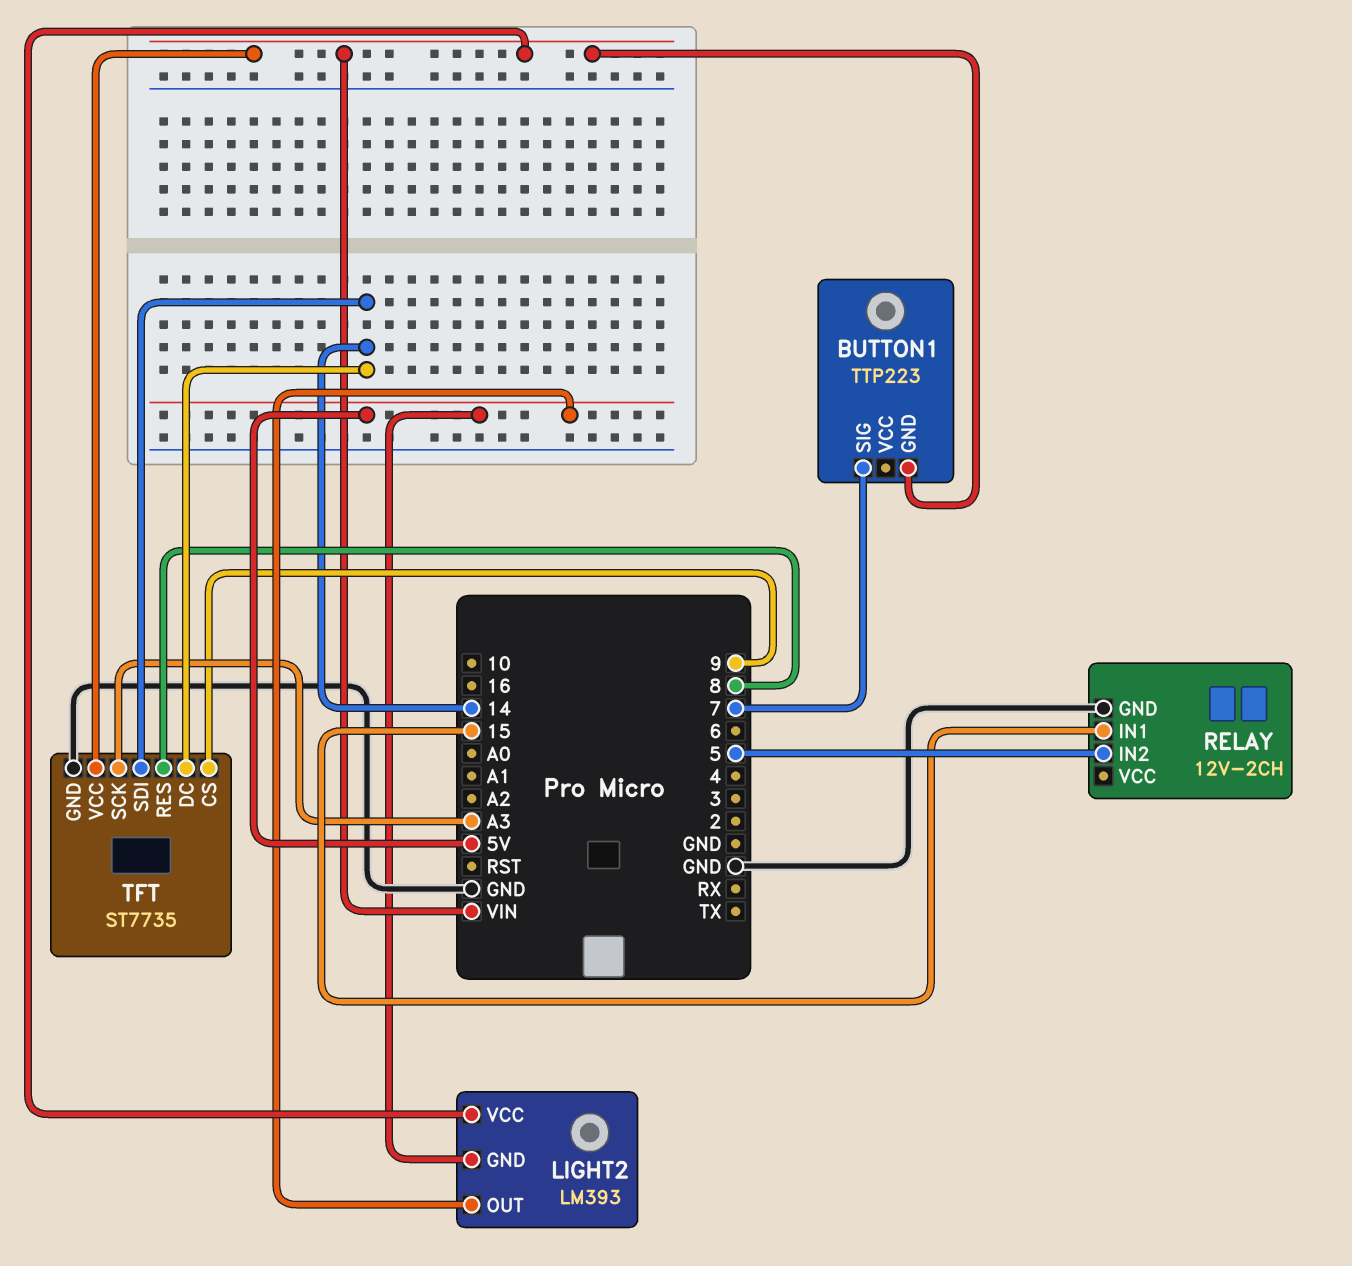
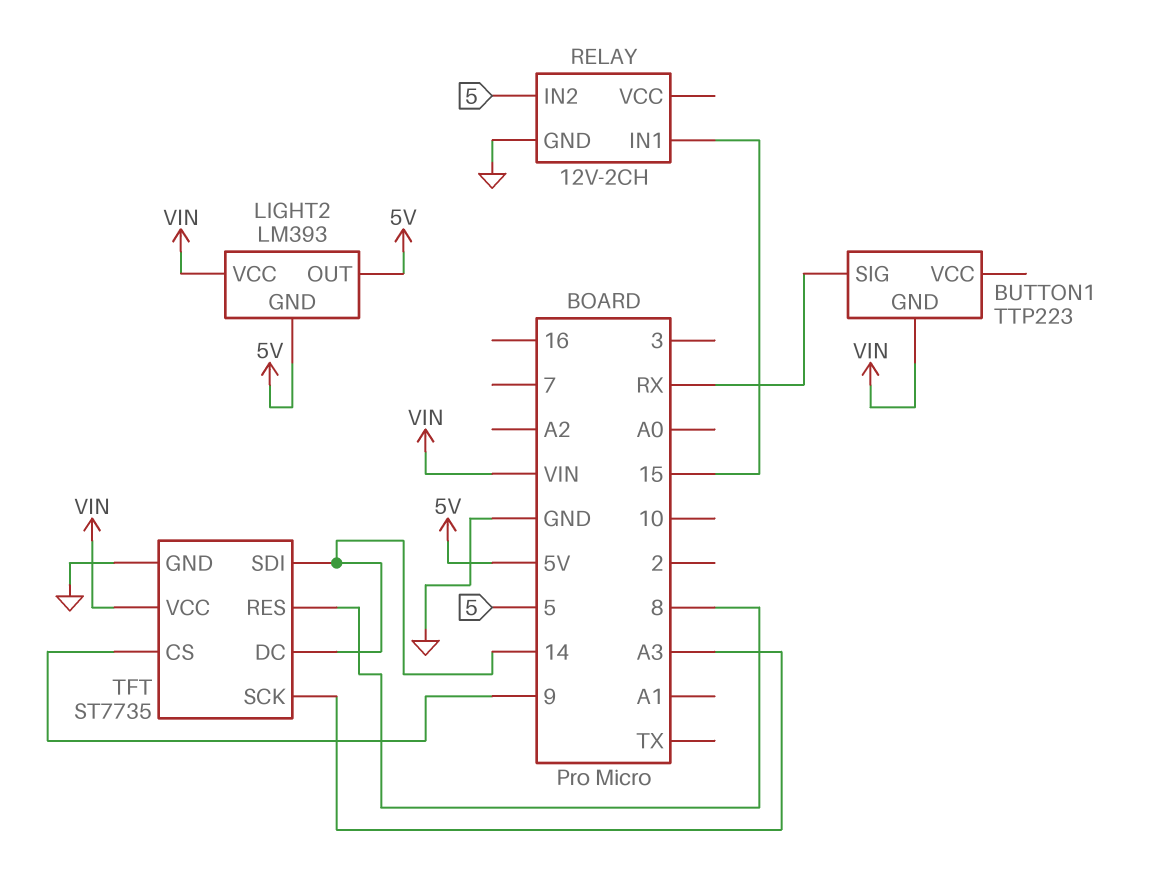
BUTTON1 pin SIG: 7 -> RX

